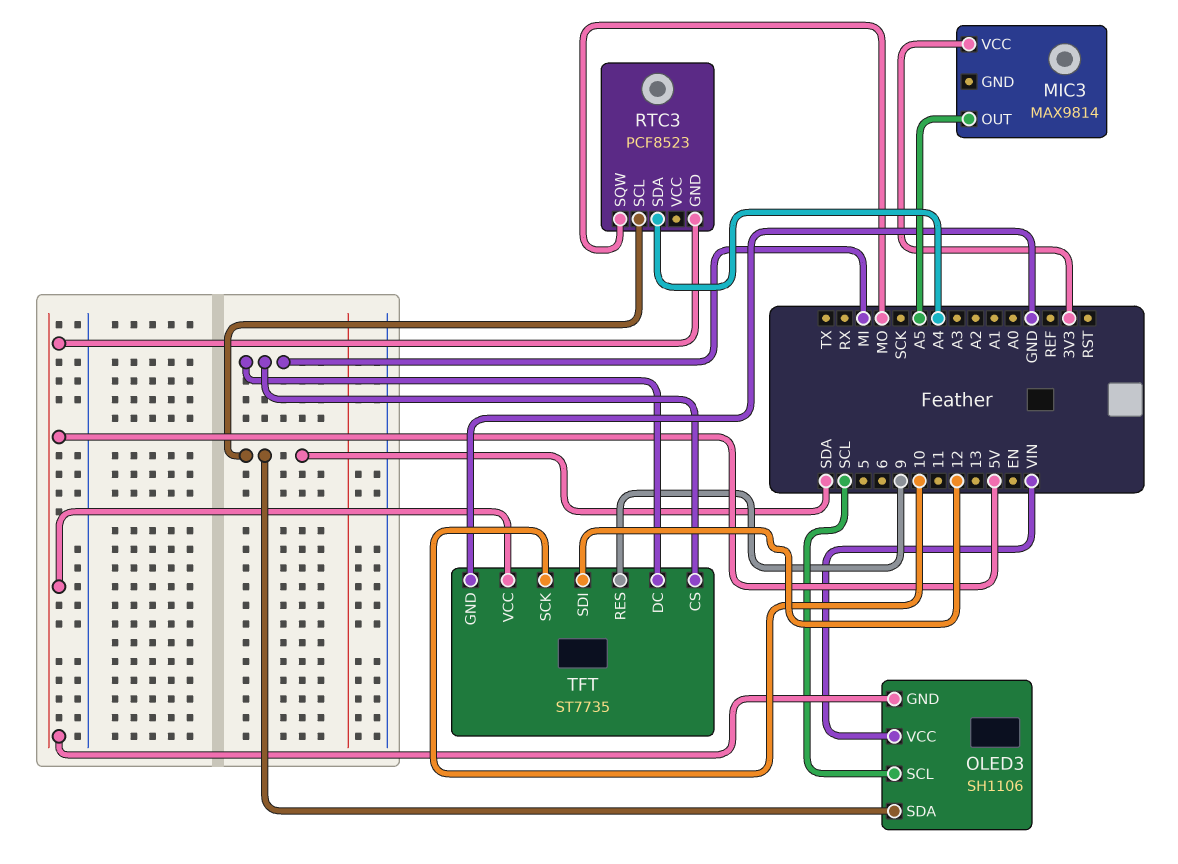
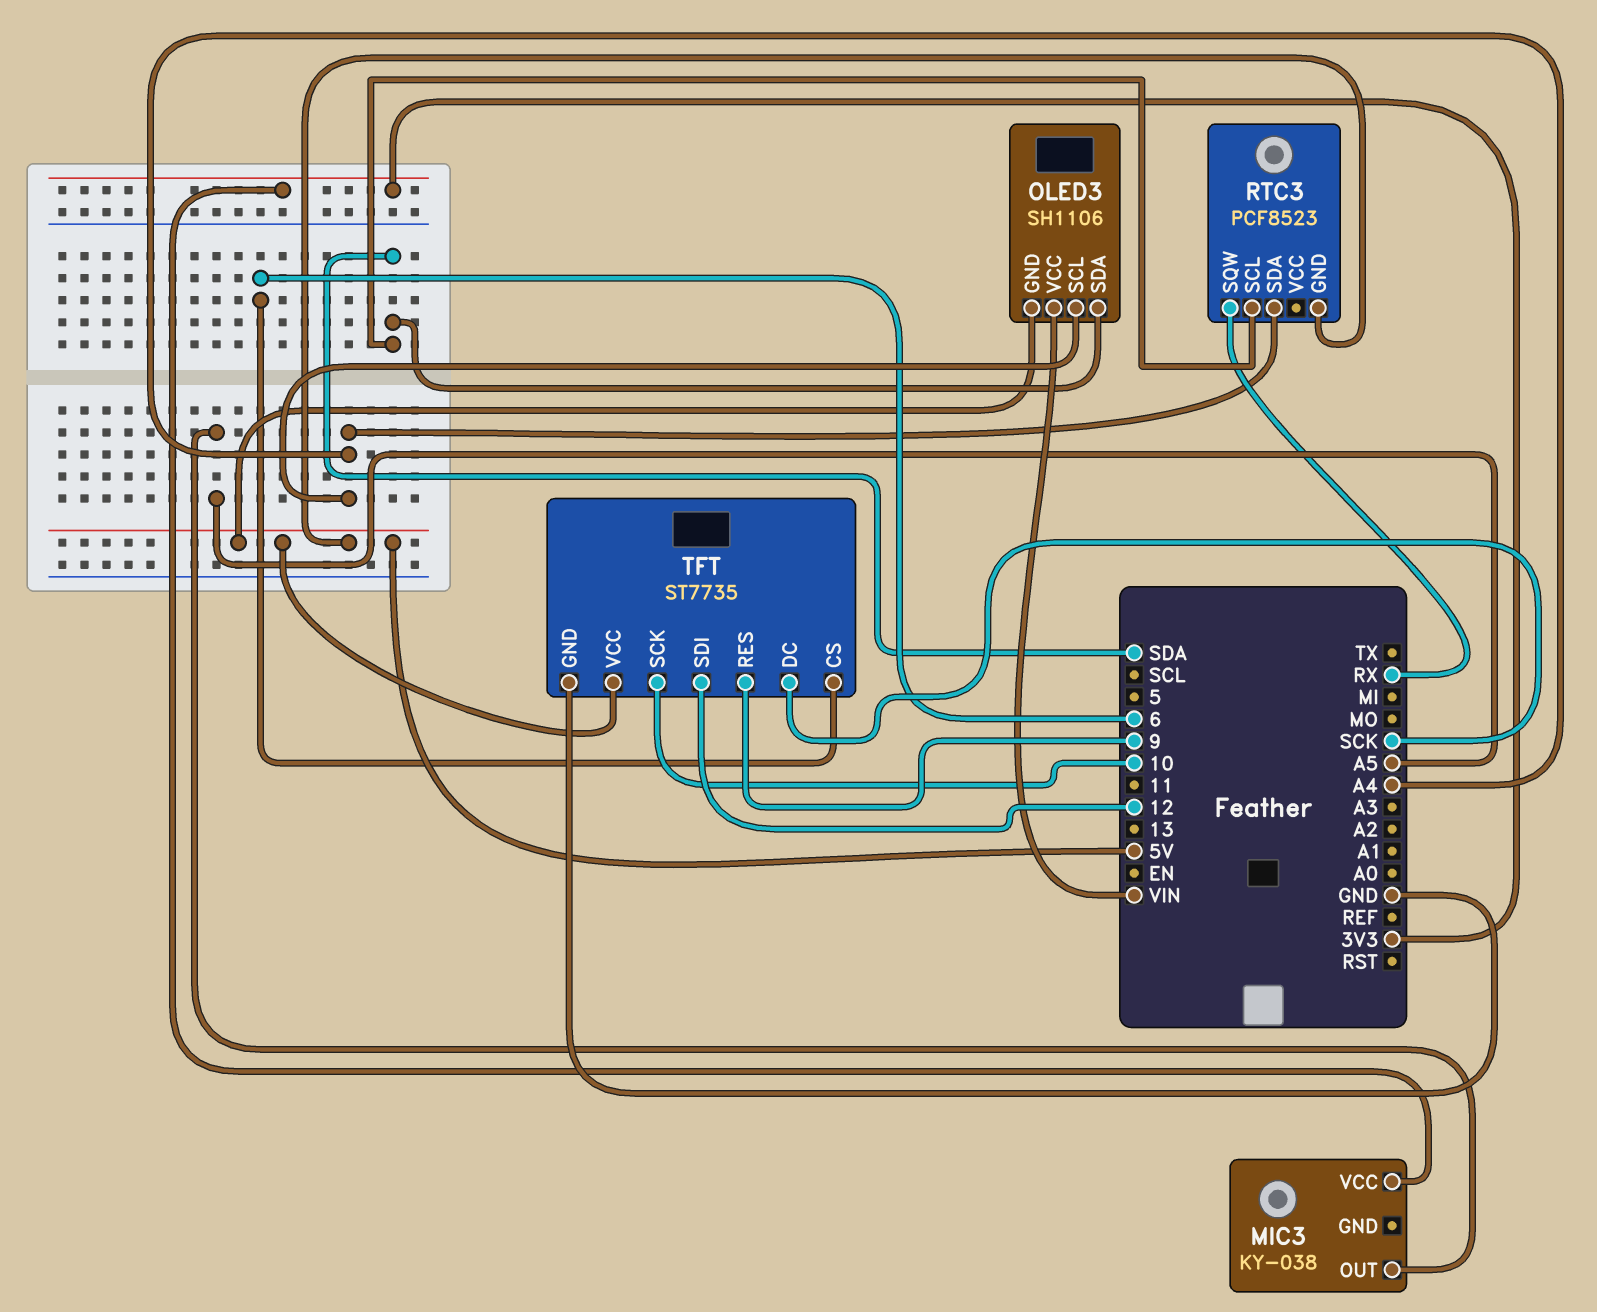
MIC3: MAX9814 -> KY-038
OLED3 pin SCL: SCL -> A4
RTC3 pin SQW: MO -> RX
TFT pin CS: MI -> 6
TFT pin DC: MI -> SCK

